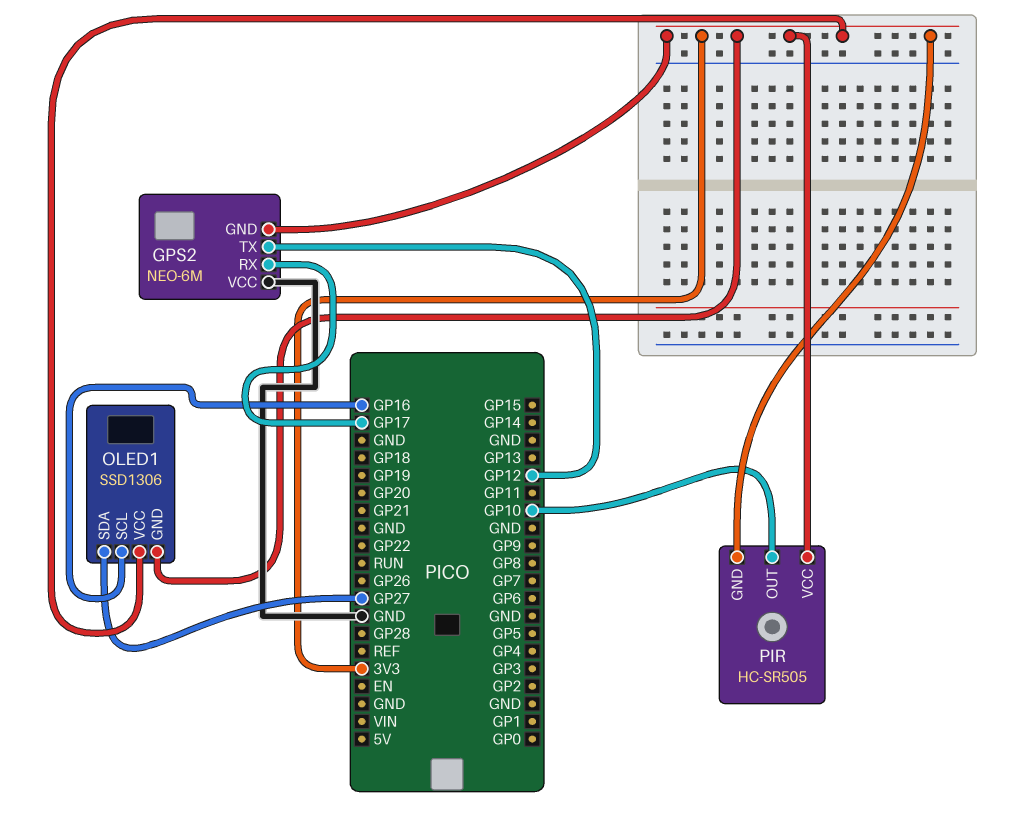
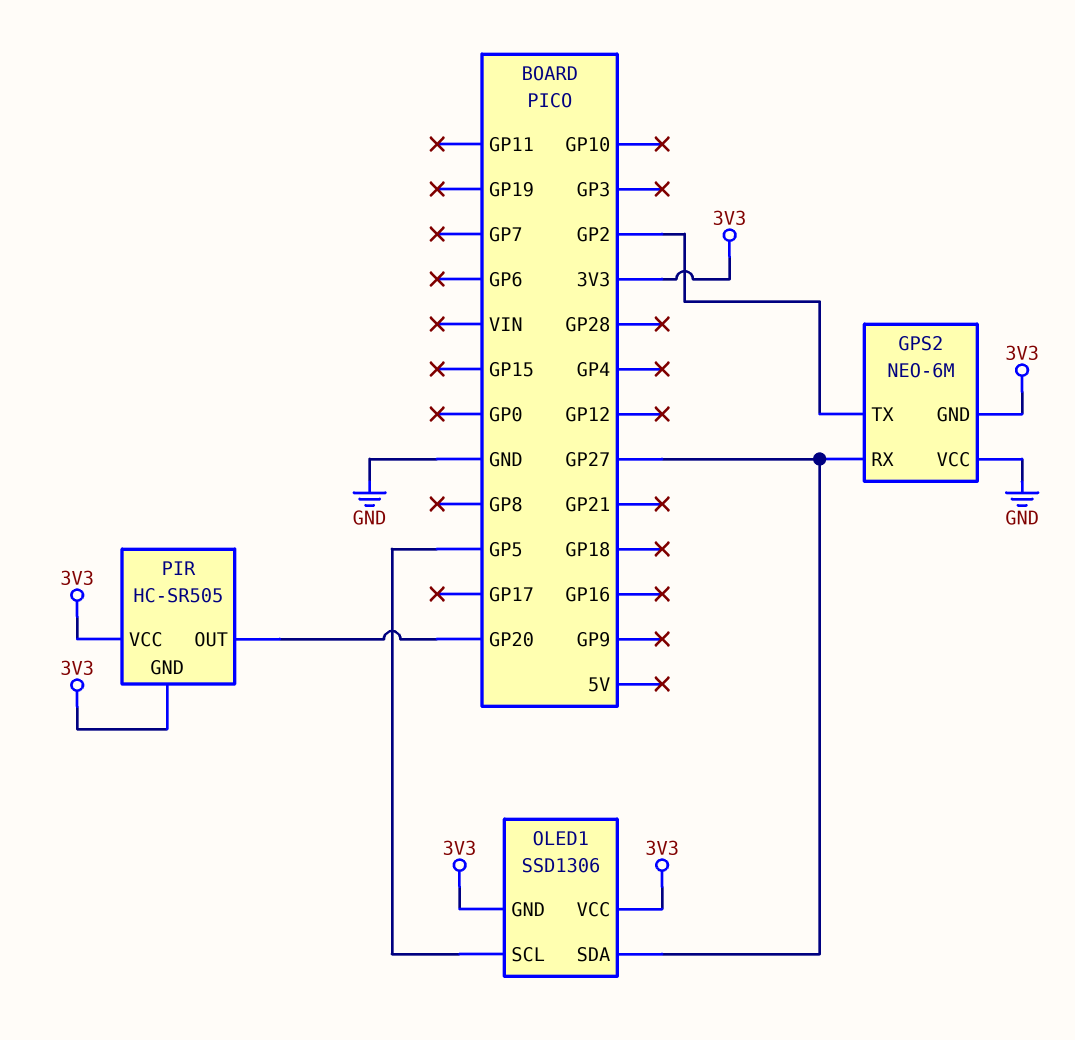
GPS2 pin RX: GP17 -> GP27
GPS2 pin TX: GP12 -> GP2
OLED1 pin SCL: GP16 -> GP5
PIR pin OUT: GP10 -> GP20

